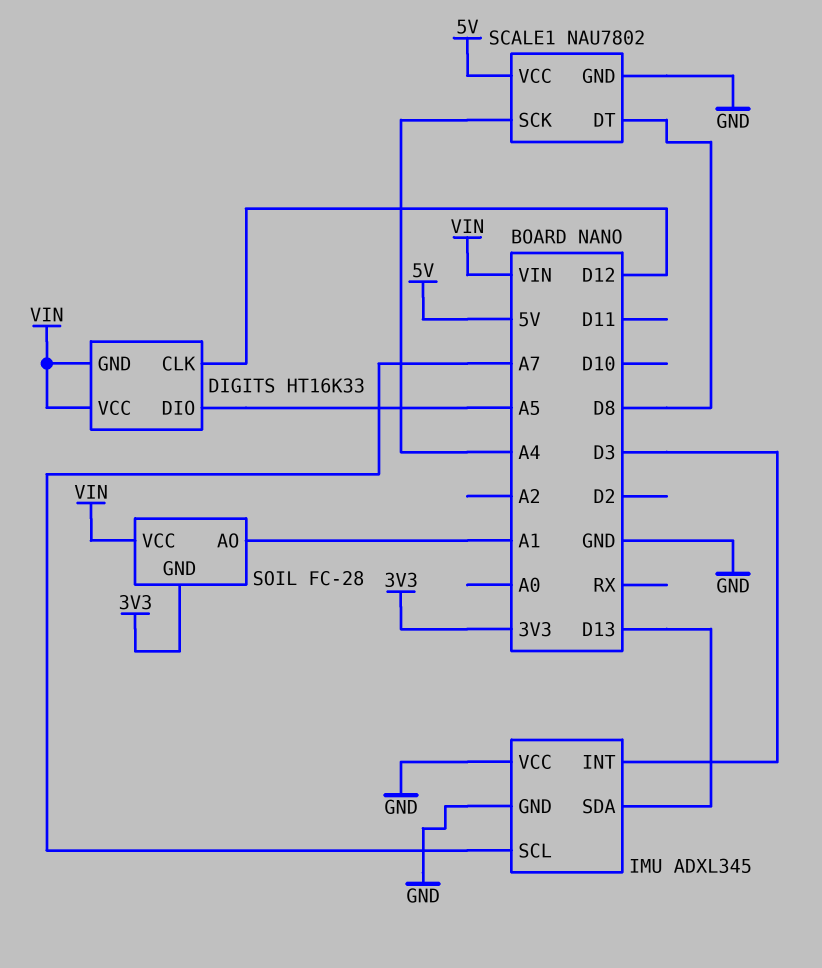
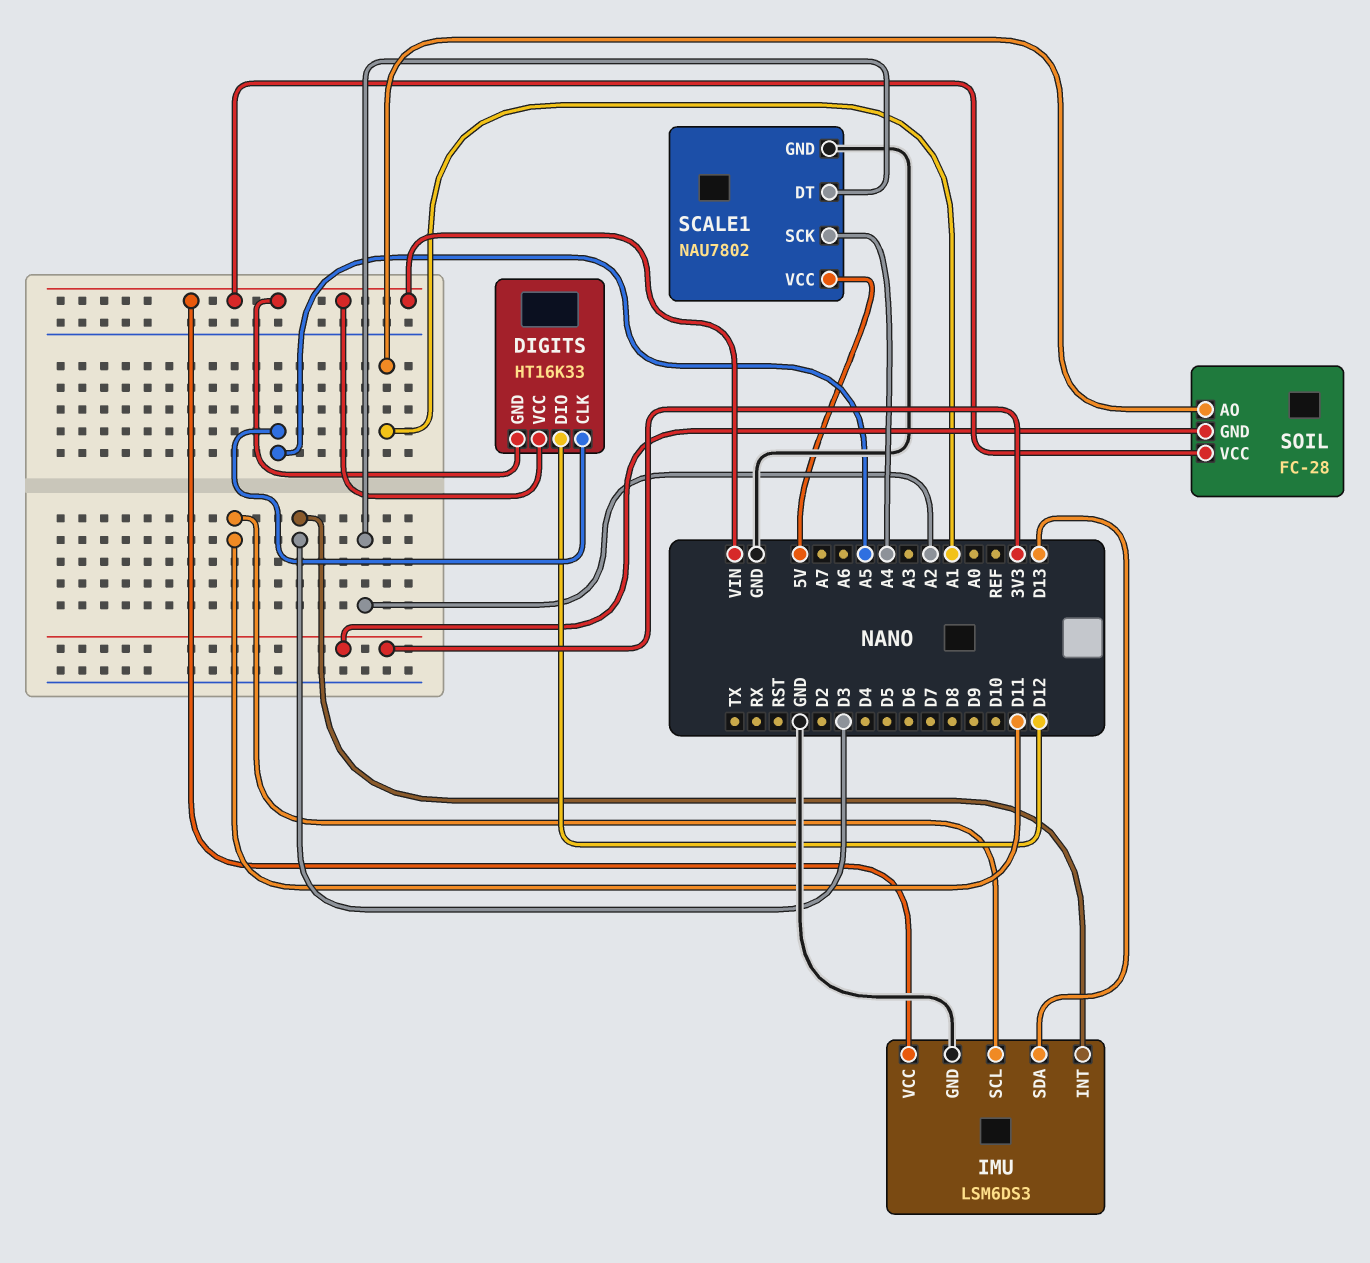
DIGITS pin CLK: D12 -> A5
DIGITS pin DIO: A5 -> D12
IMU: ADXL345 -> LSM6DS3
IMU pin SCL: A7 -> D11
IMU pin VCC: GND -> VIN
SCALE1 pin DT: D8 -> A2

